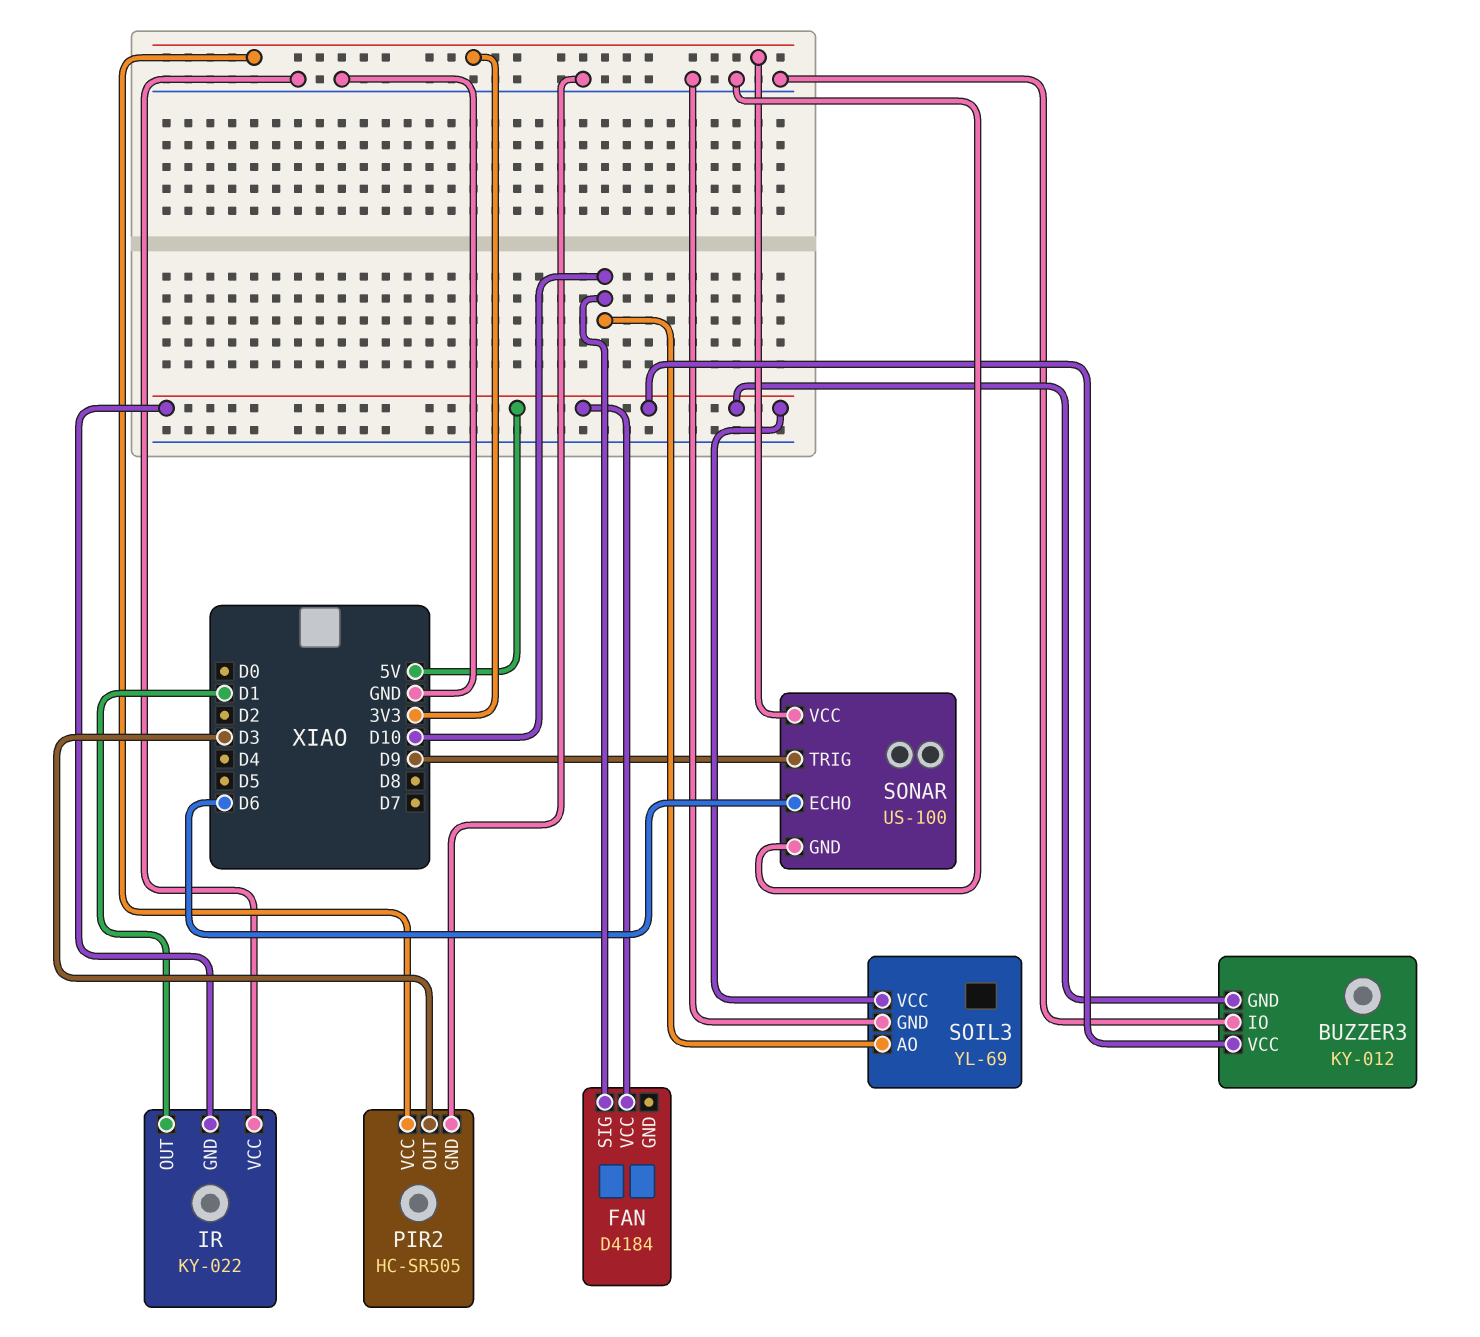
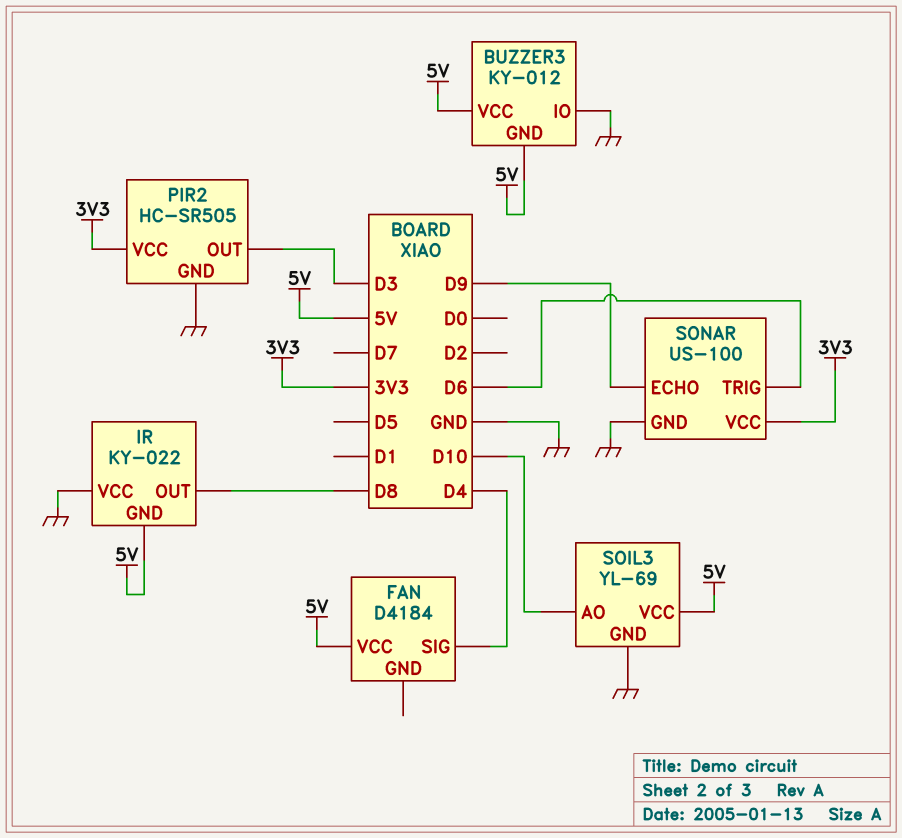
FAN pin SIG: D10 -> D4
IR pin OUT: D1 -> D8
SONAR pin ECHO: D6 -> D9
SONAR pin TRIG: D9 -> D6

